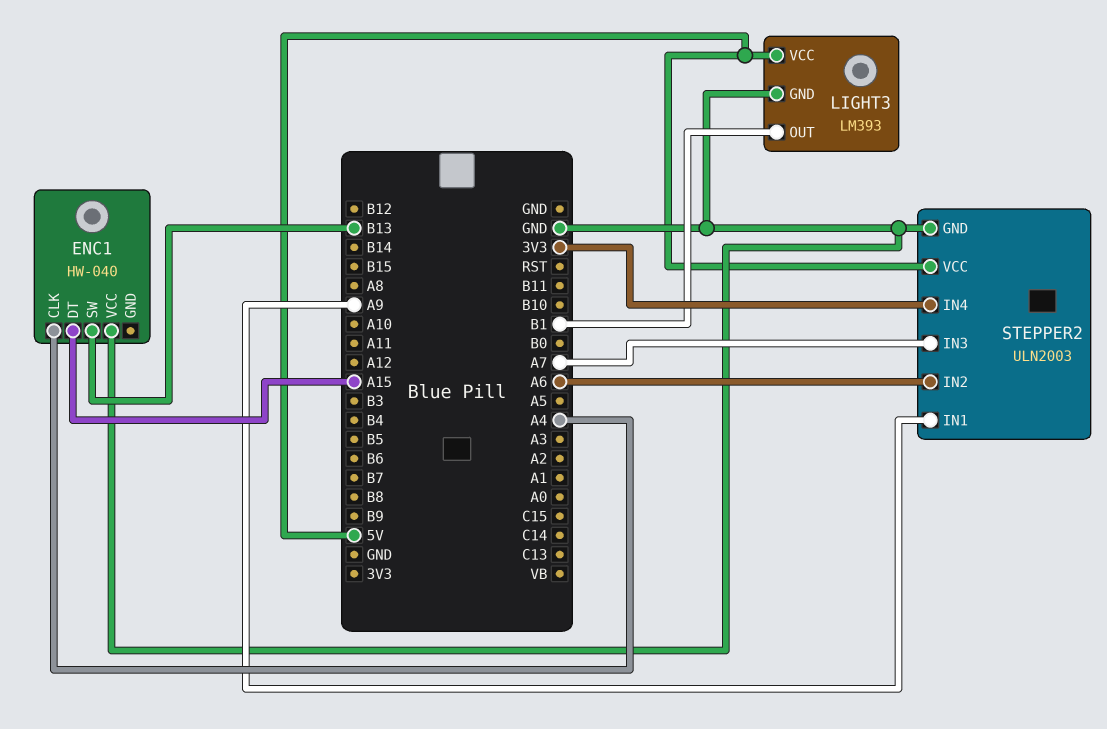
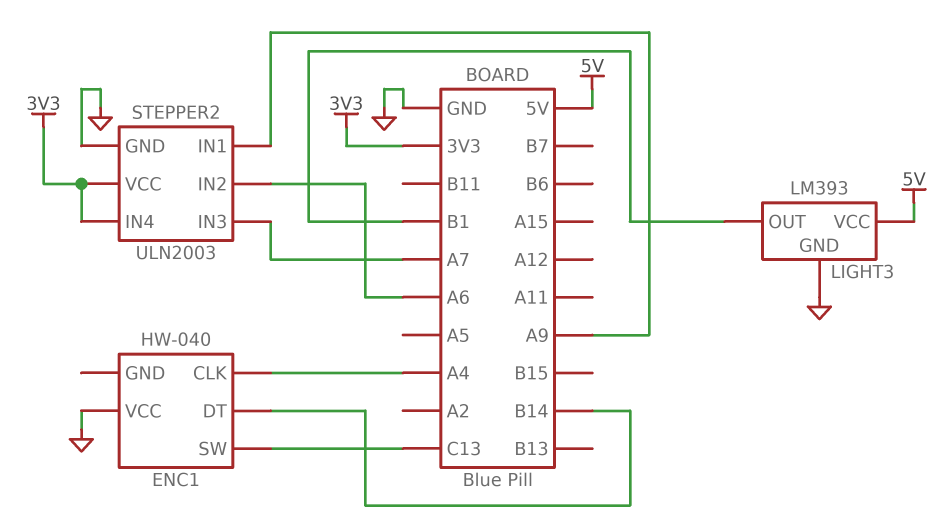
ENC1 pin DT: A15 -> B14
ENC1 pin SW: B13 -> C13
STEPPER2 pin VCC: 5V -> 3V3

